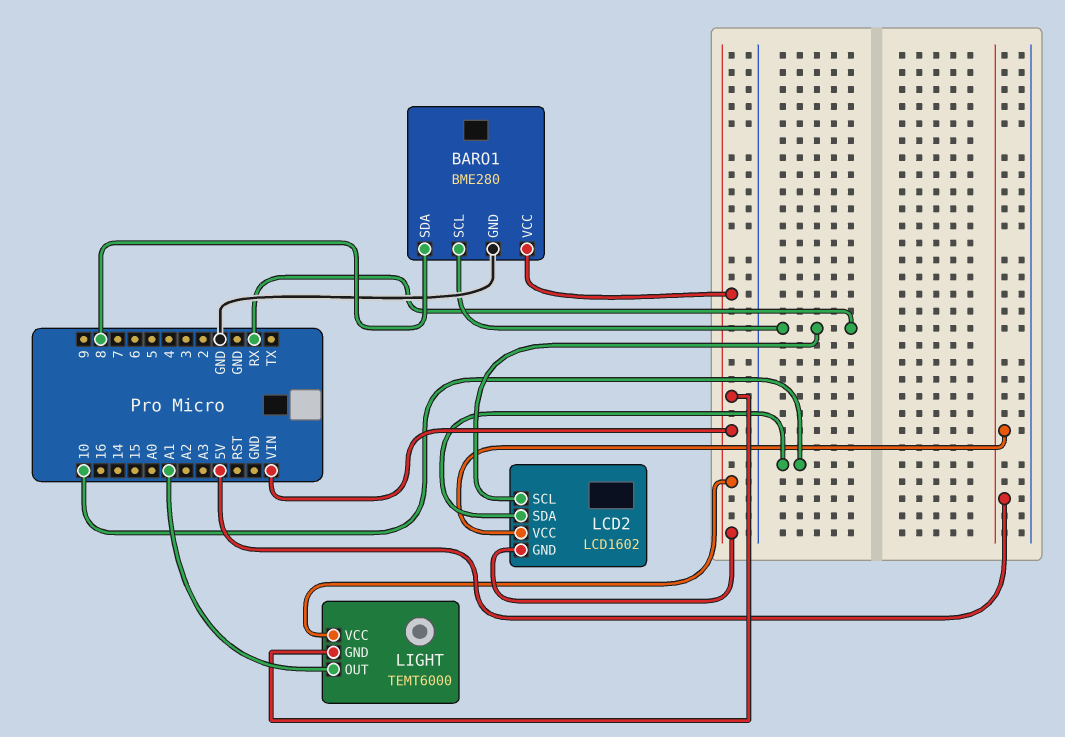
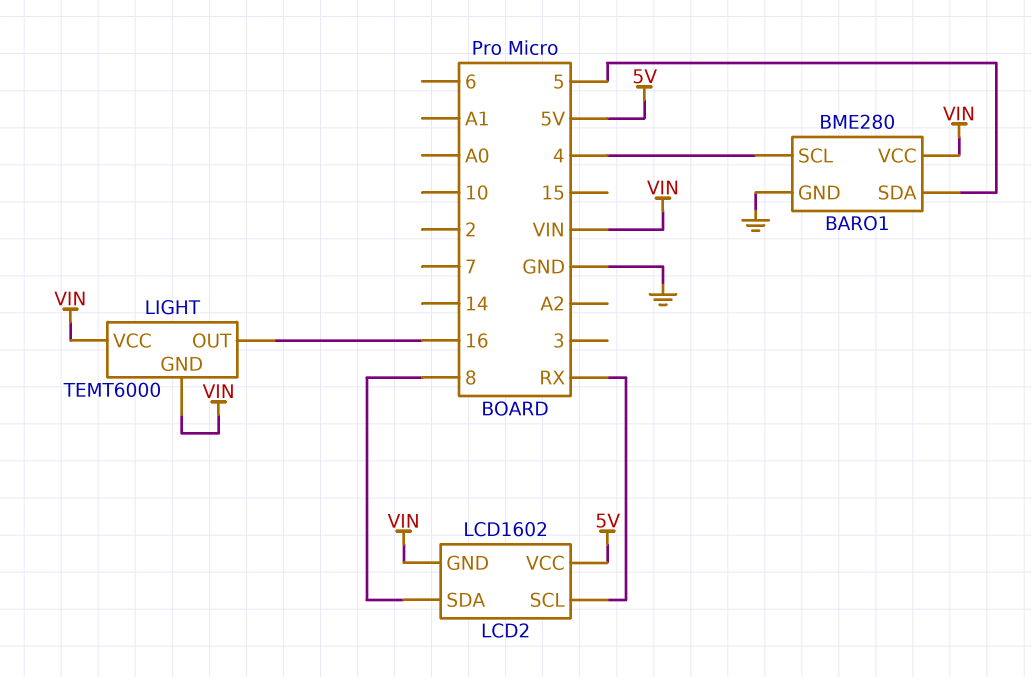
BARO1 pin SCL: RX -> 4
BARO1 pin SDA: 8 -> 5
LCD2 pin SDA: 10 -> 8
LIGHT pin OUT: A1 -> 16

